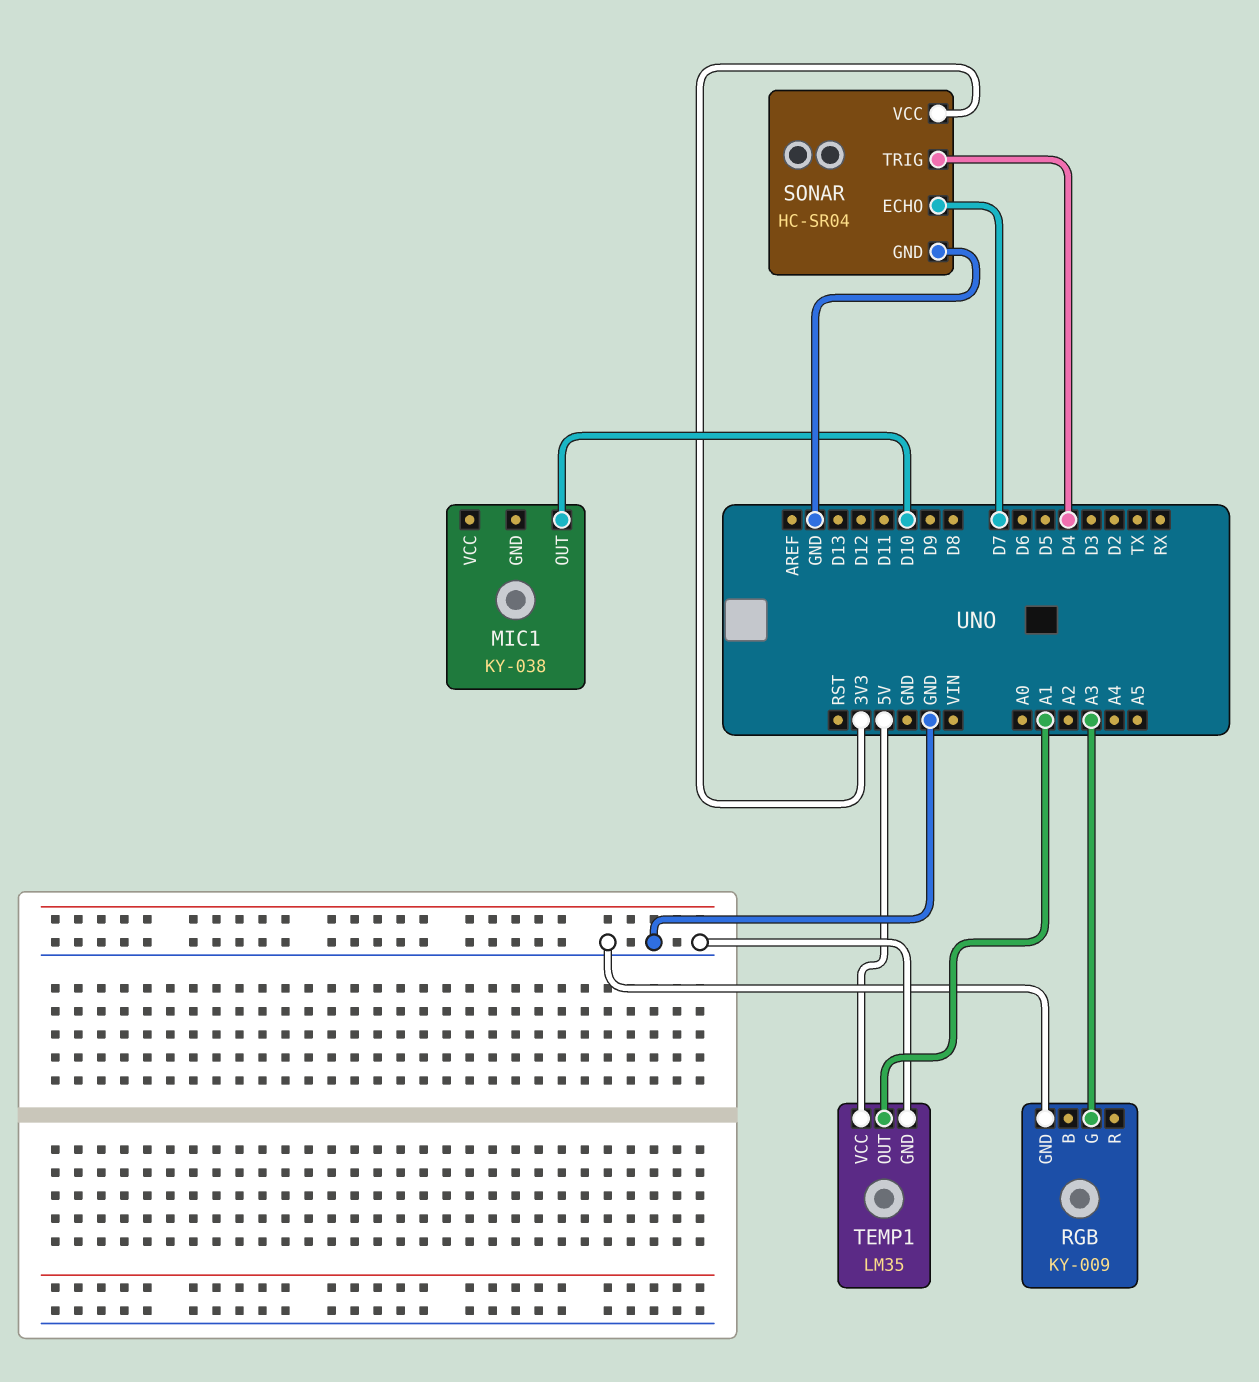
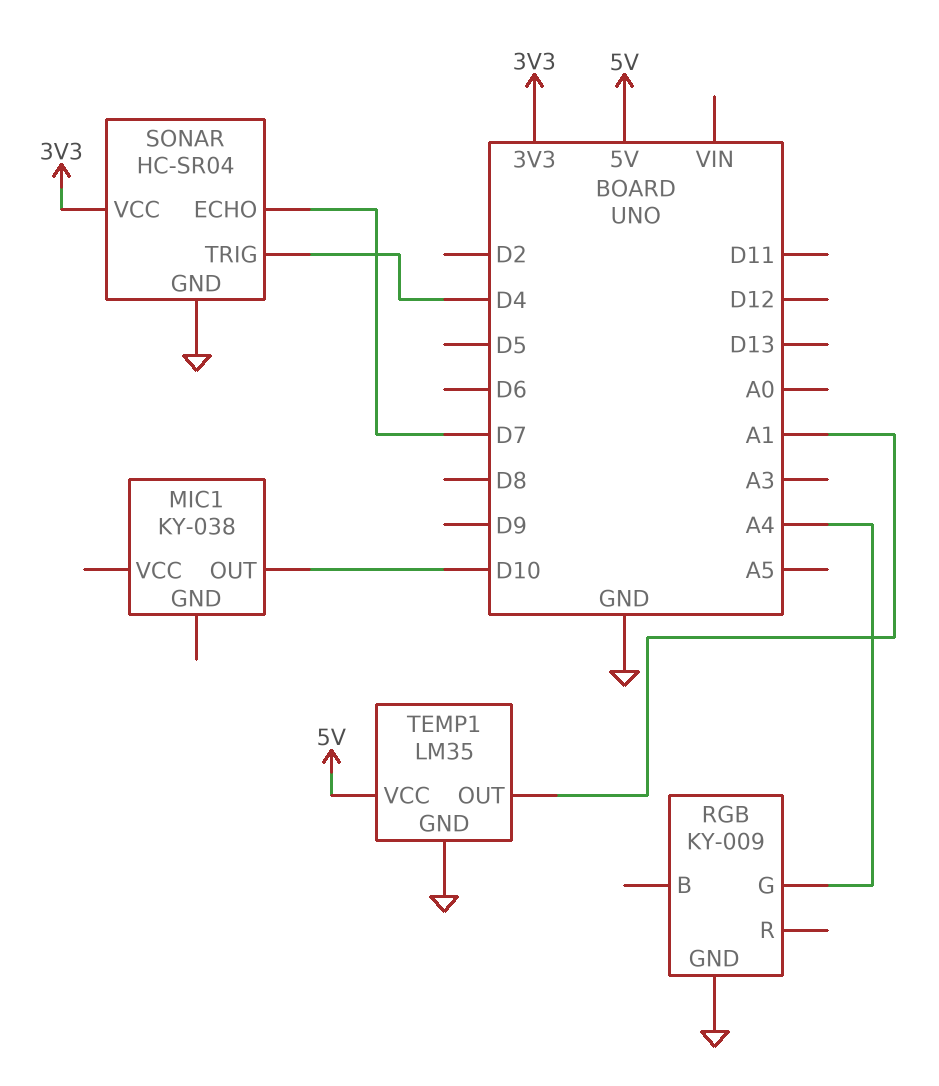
RGB pin G: A3 -> A4

